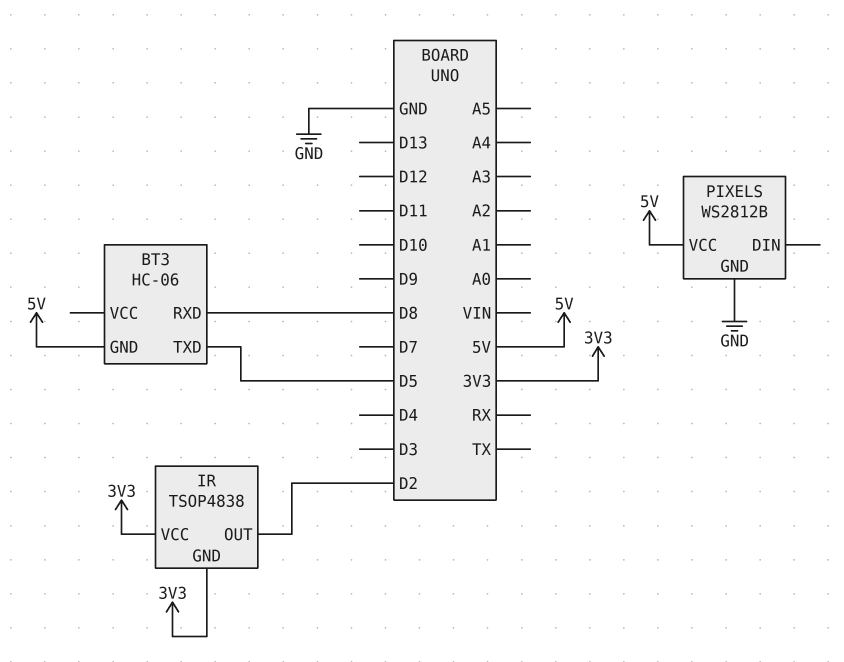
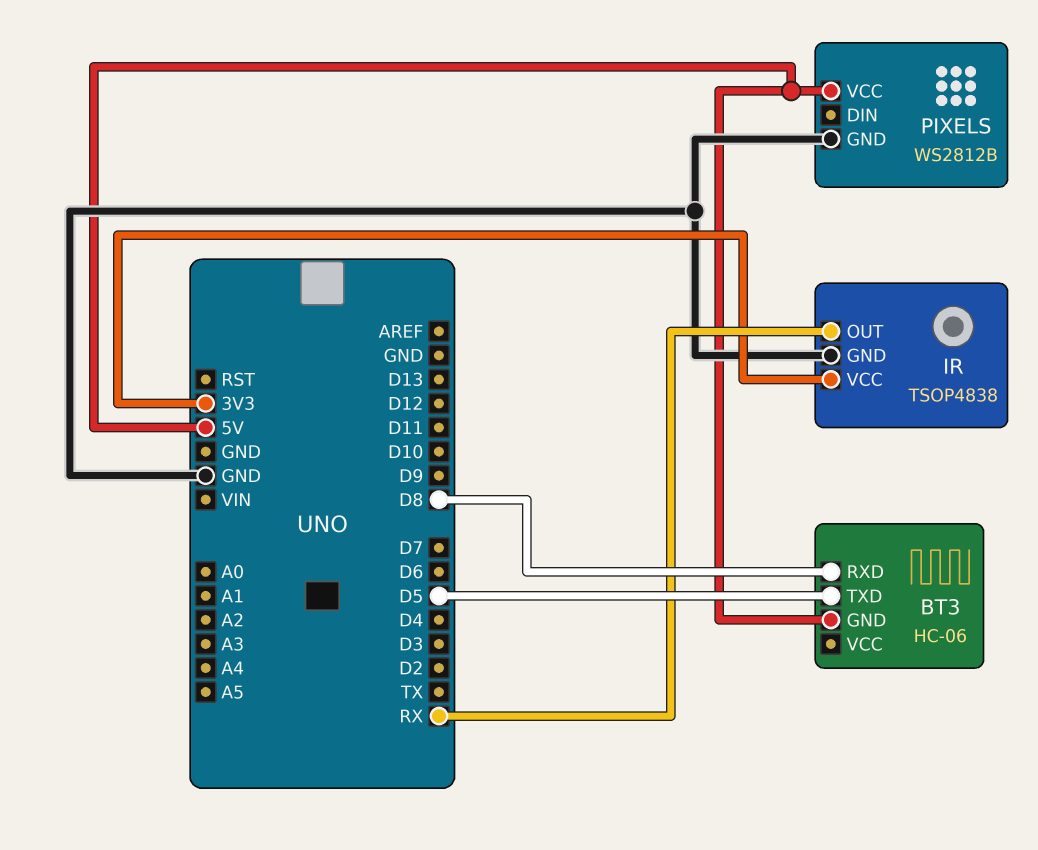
IR pin GND: 3V3 -> GND
IR pin OUT: D2 -> RX

